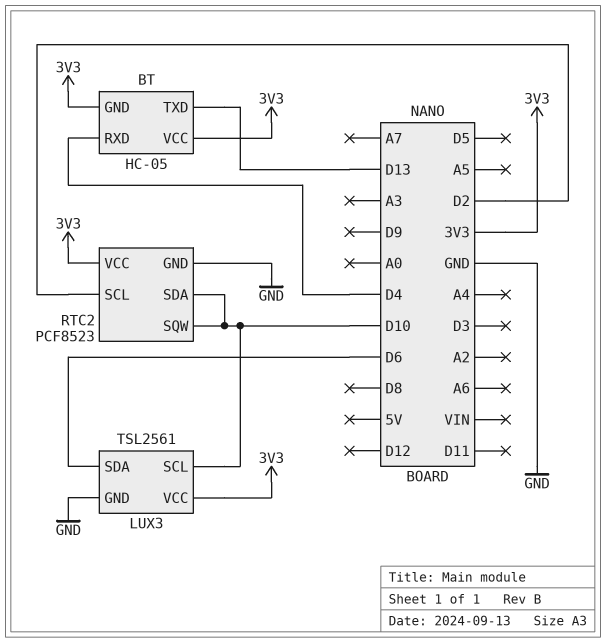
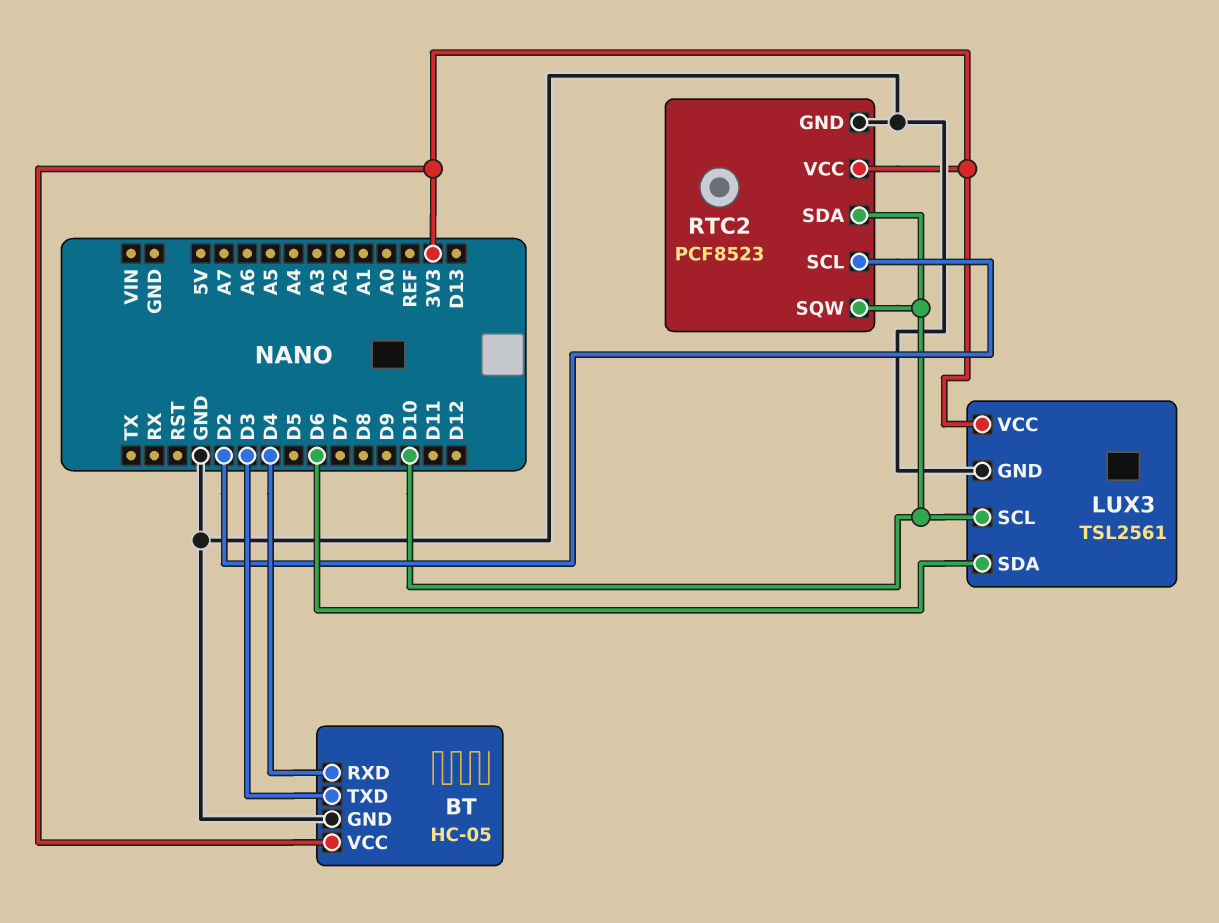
BT pin GND: 3V3 -> GND
BT pin TXD: D13 -> D3

